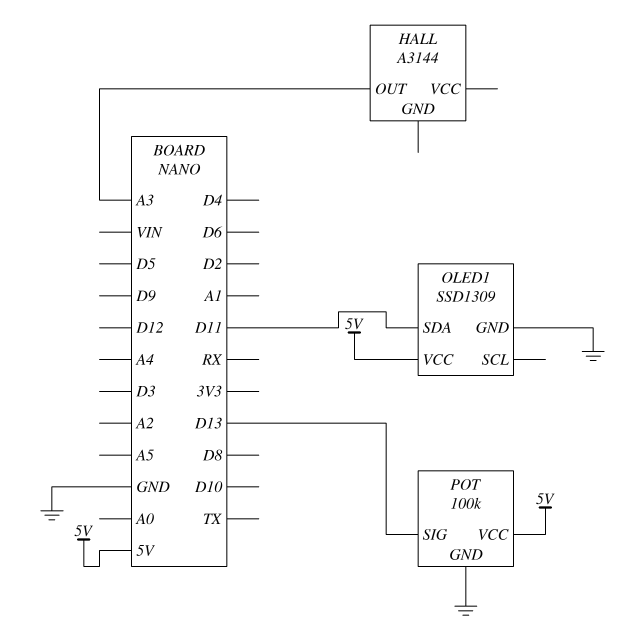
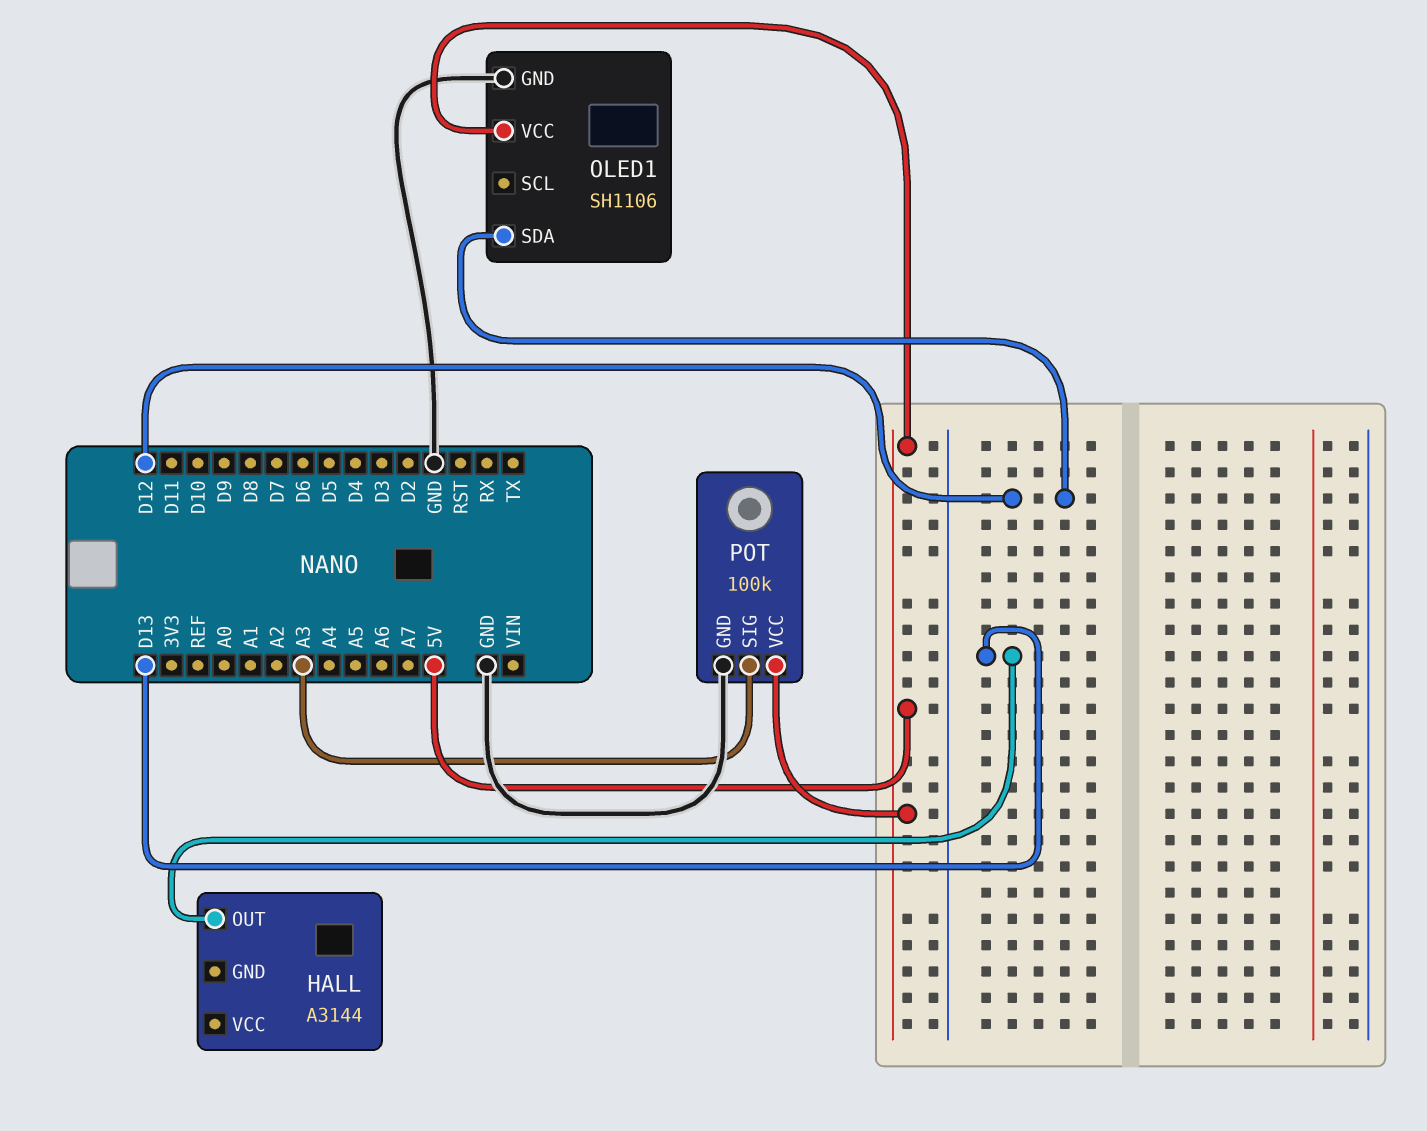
HALL pin OUT: A3 -> D13
OLED1: SSD1309 -> SH1106
OLED1 pin SDA: D11 -> D12
POT pin SIG: D13 -> A3

